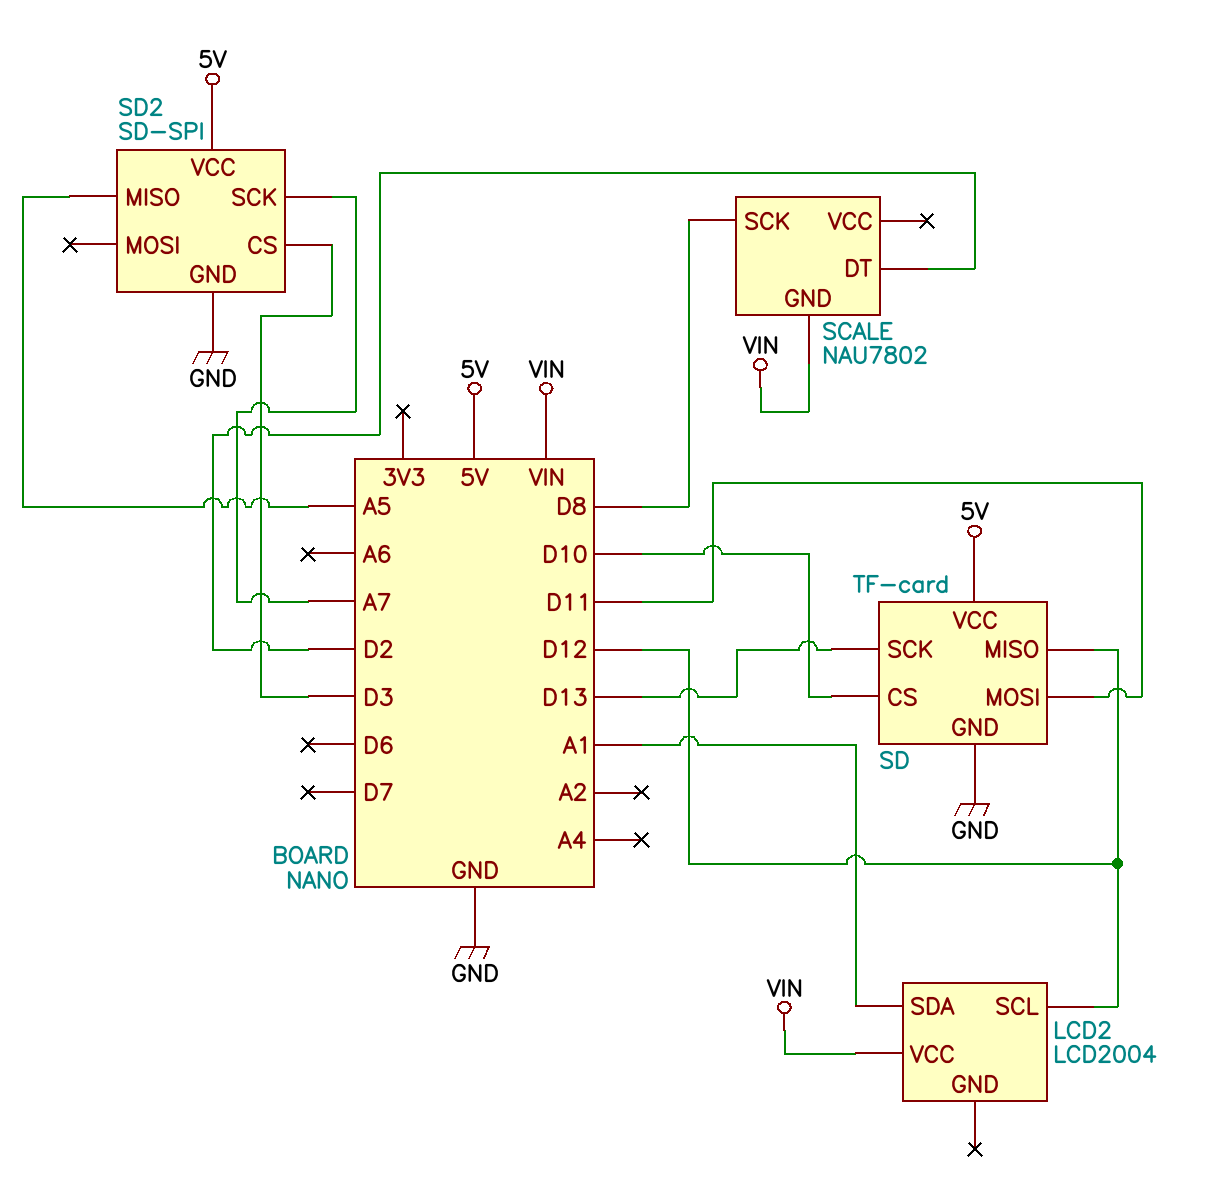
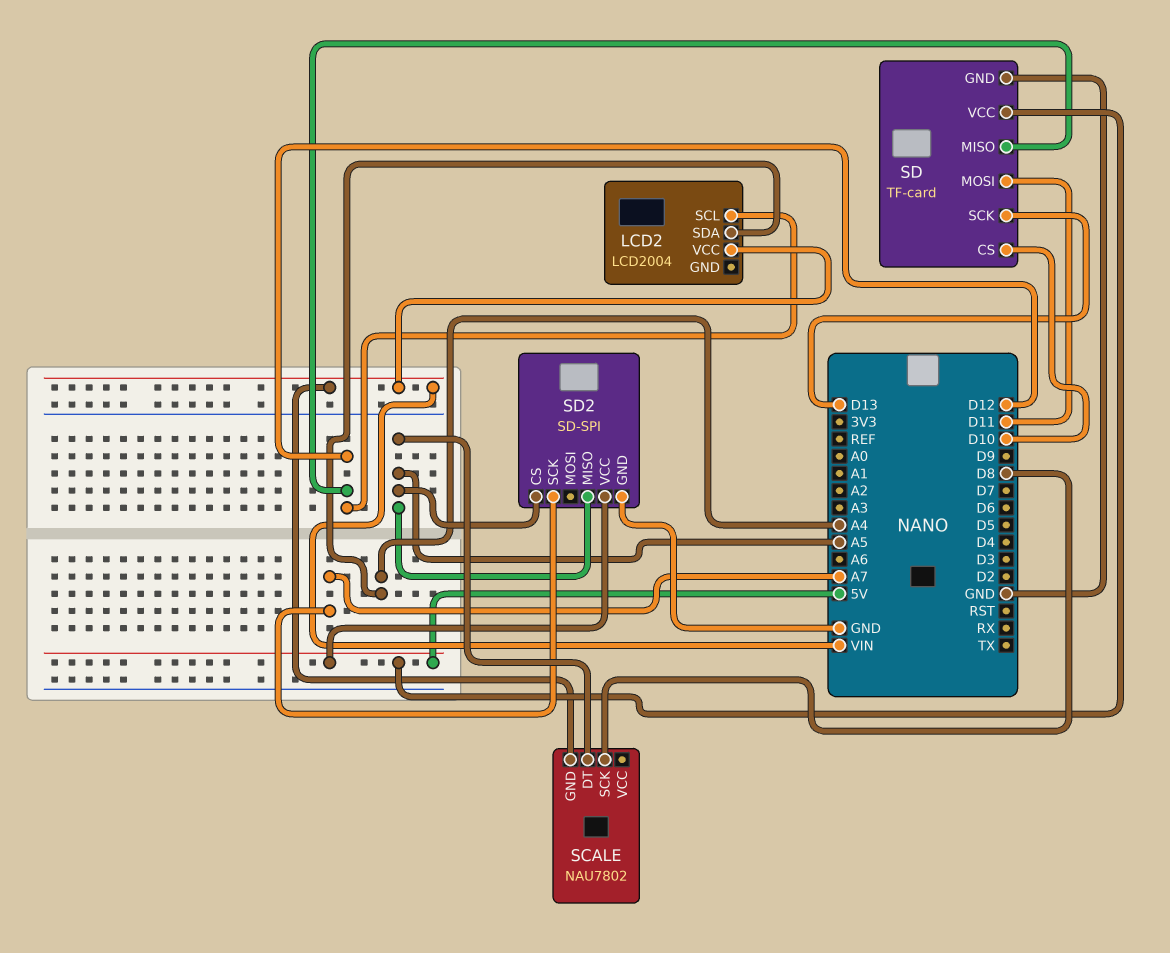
LCD2 pin SDA: A1 -> A4
SCALE pin DT: D2 -> A5
SD2 pin CS: D3 -> A5

